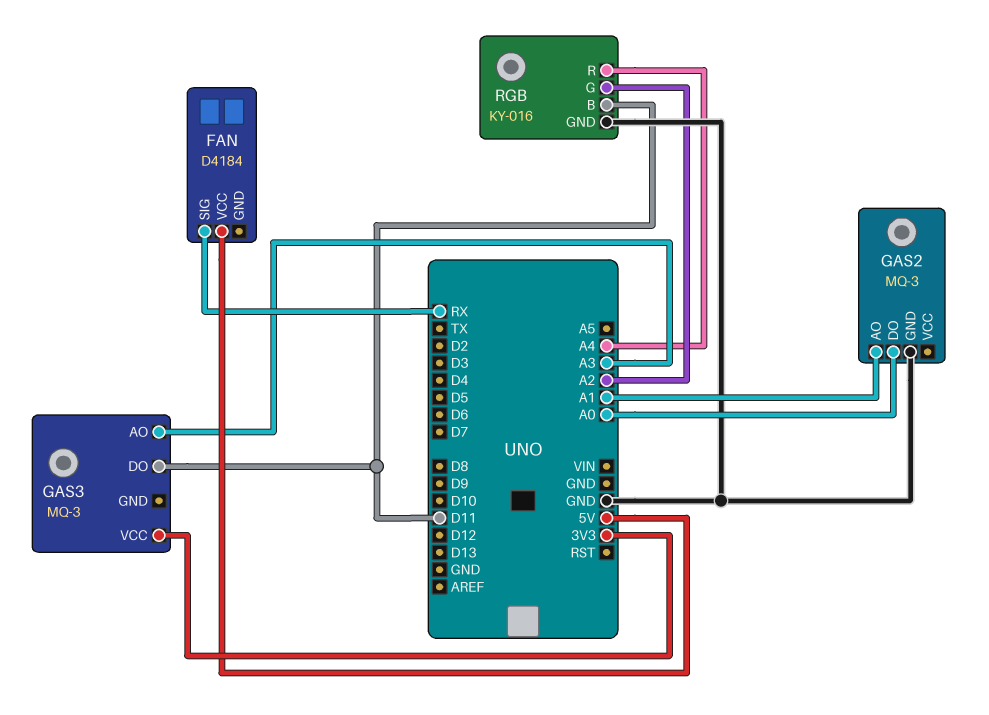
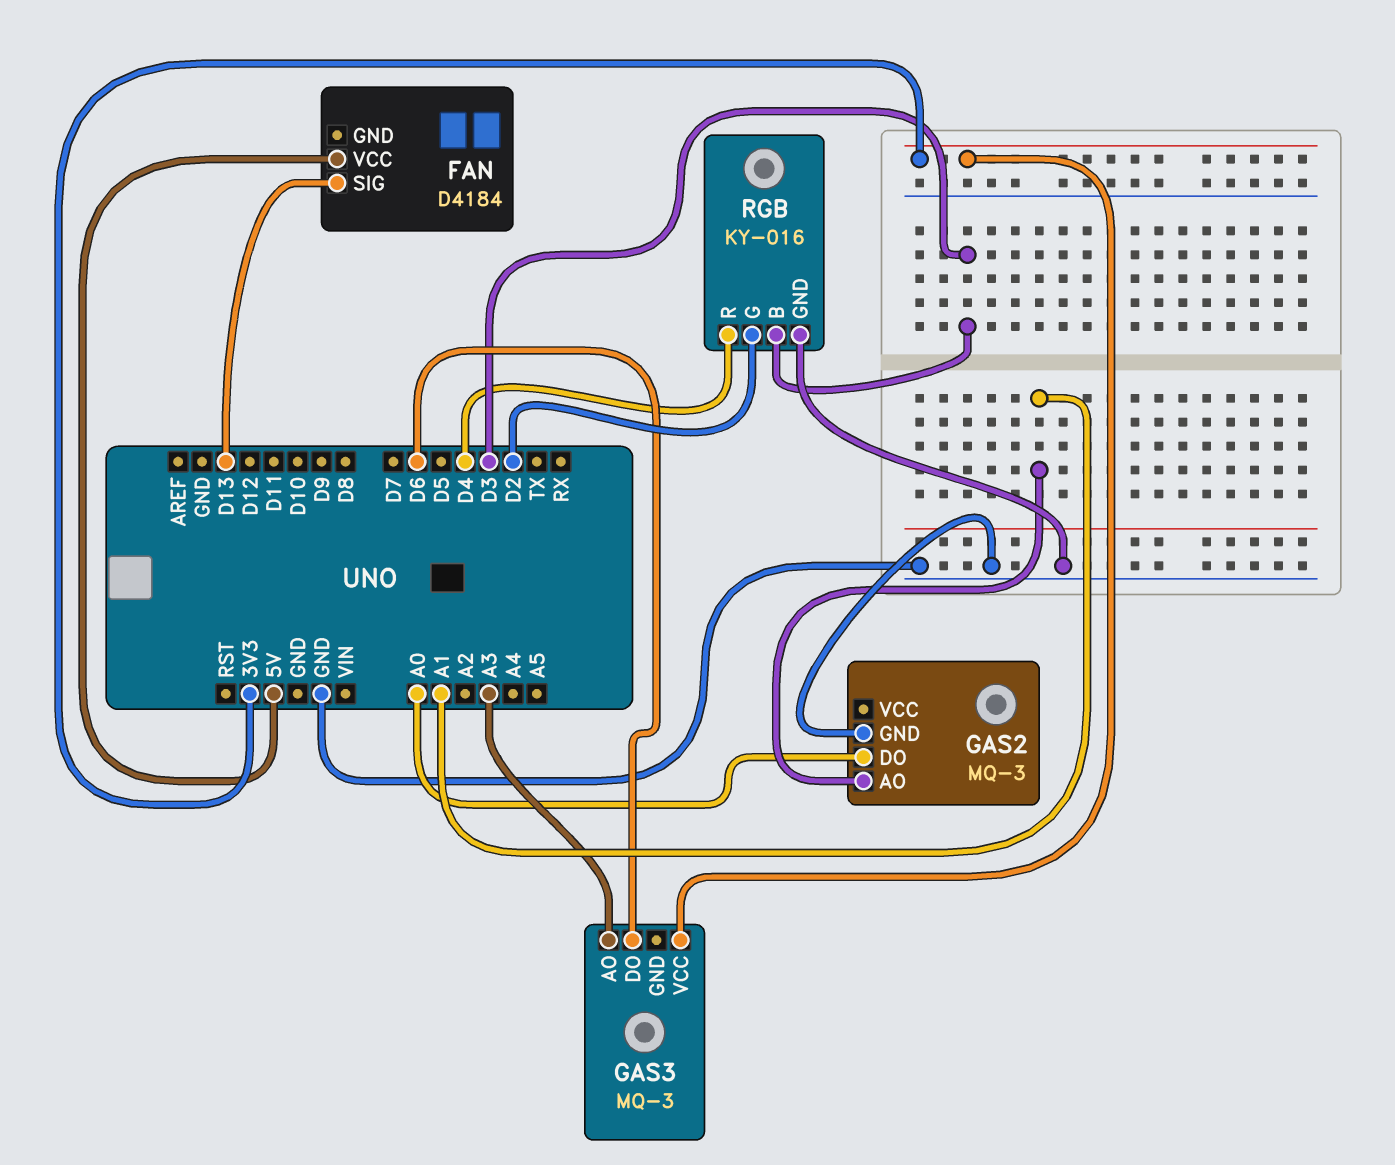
FAN pin SIG: RX -> D13
GAS3 pin DO: D11 -> D6
RGB pin B: D11 -> D3
RGB pin G: A2 -> D2
RGB pin R: A4 -> D4

